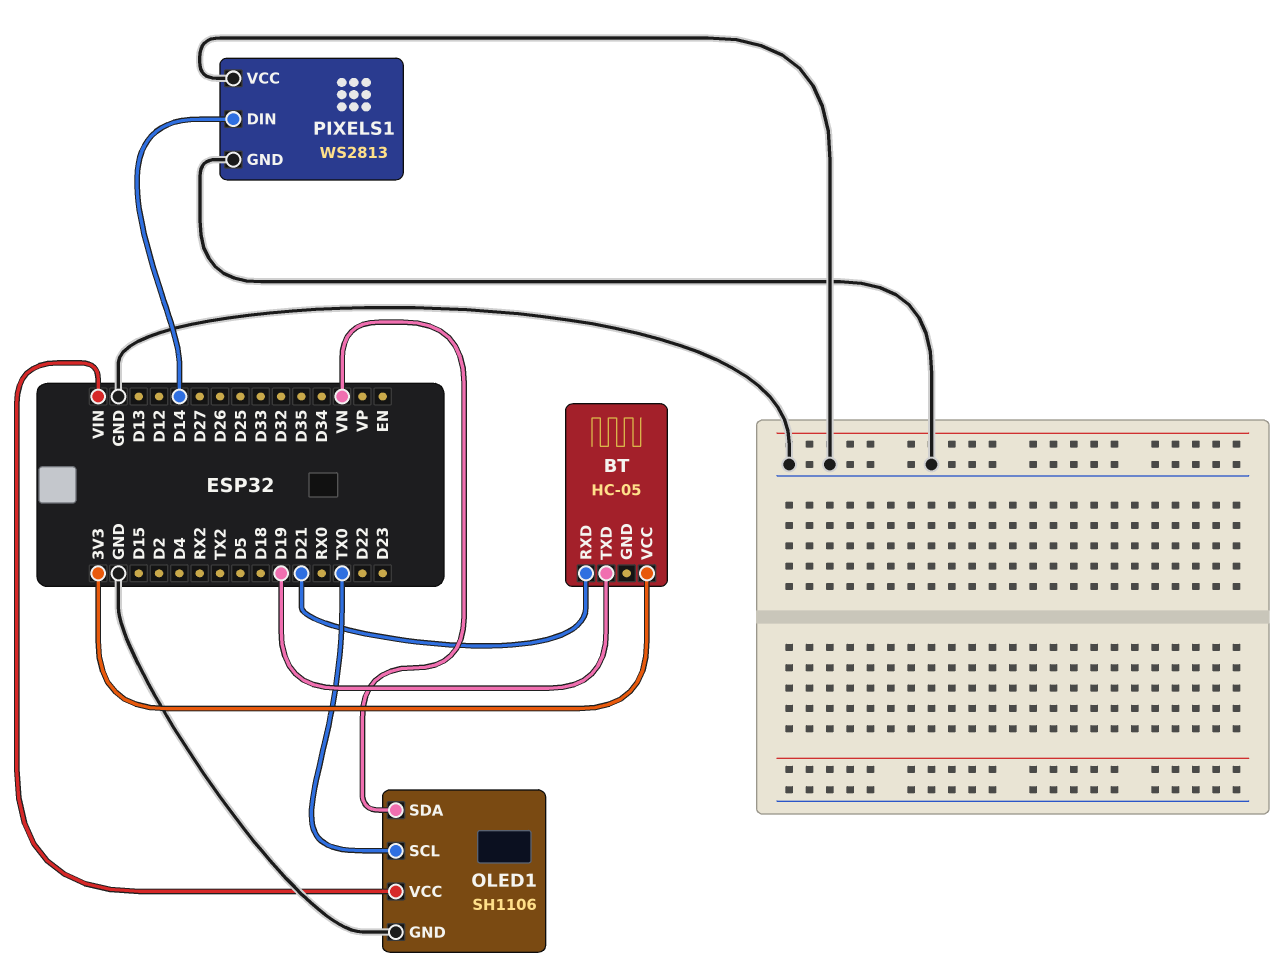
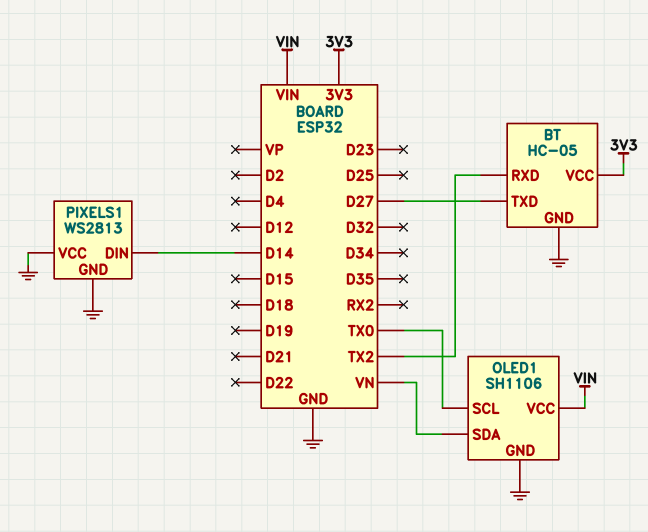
BT pin GND: none -> GND
BT pin RXD: D21 -> TX2
BT pin TXD: D19 -> D27

